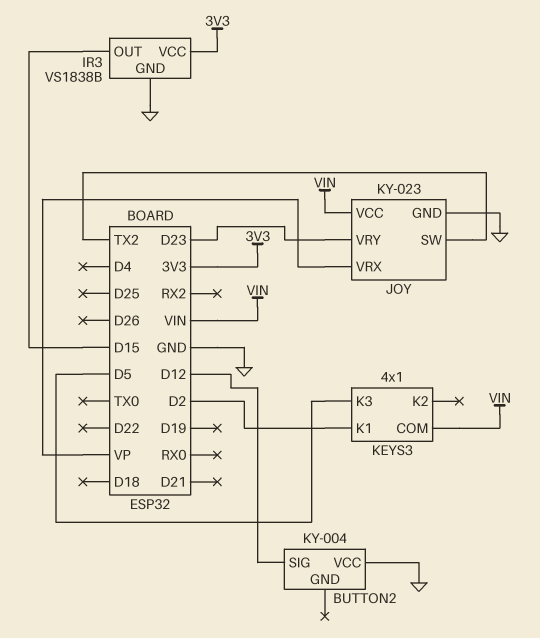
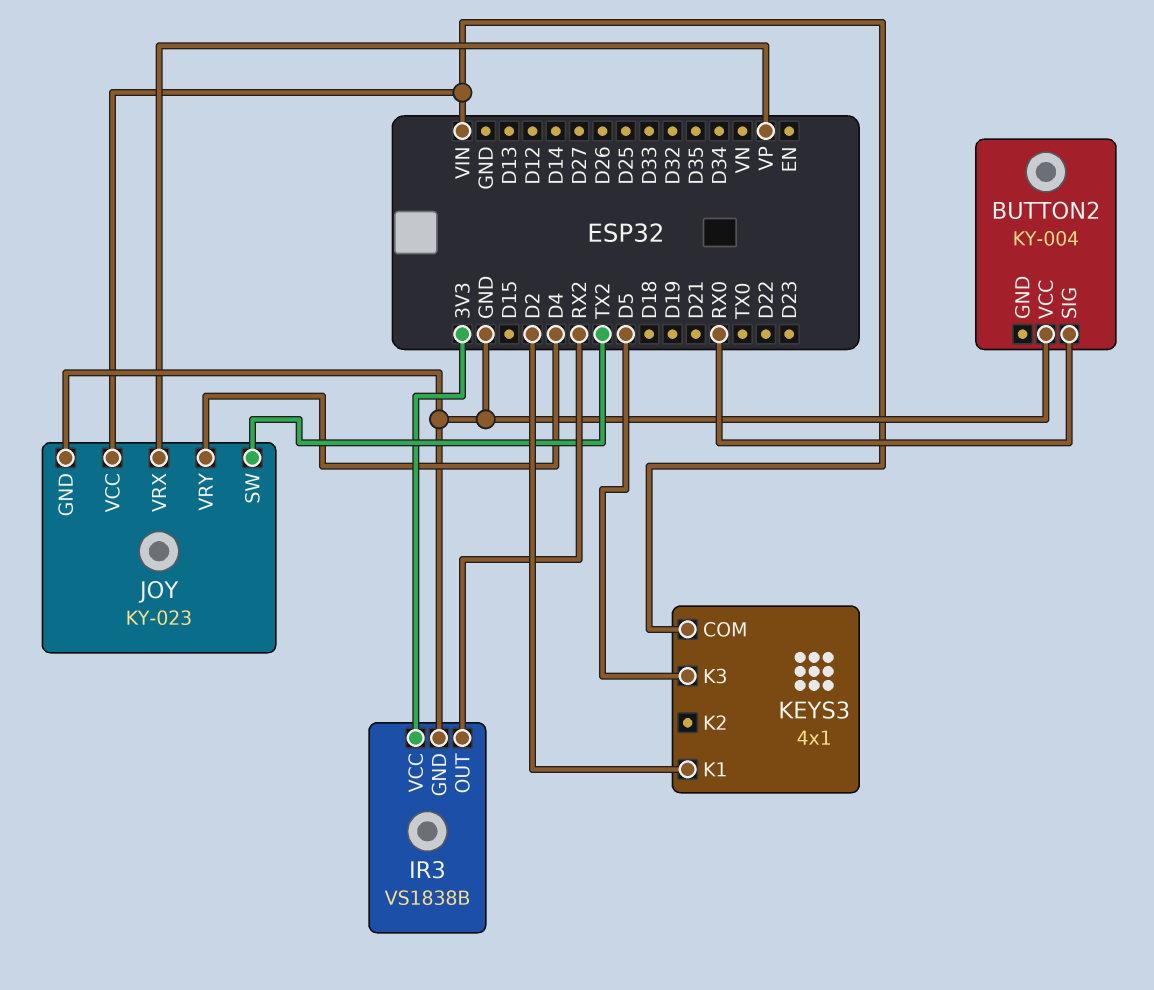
BUTTON2 pin SIG: D12 -> RX0
IR3 pin OUT: D15 -> RX2
JOY pin VRY: D23 -> D4

